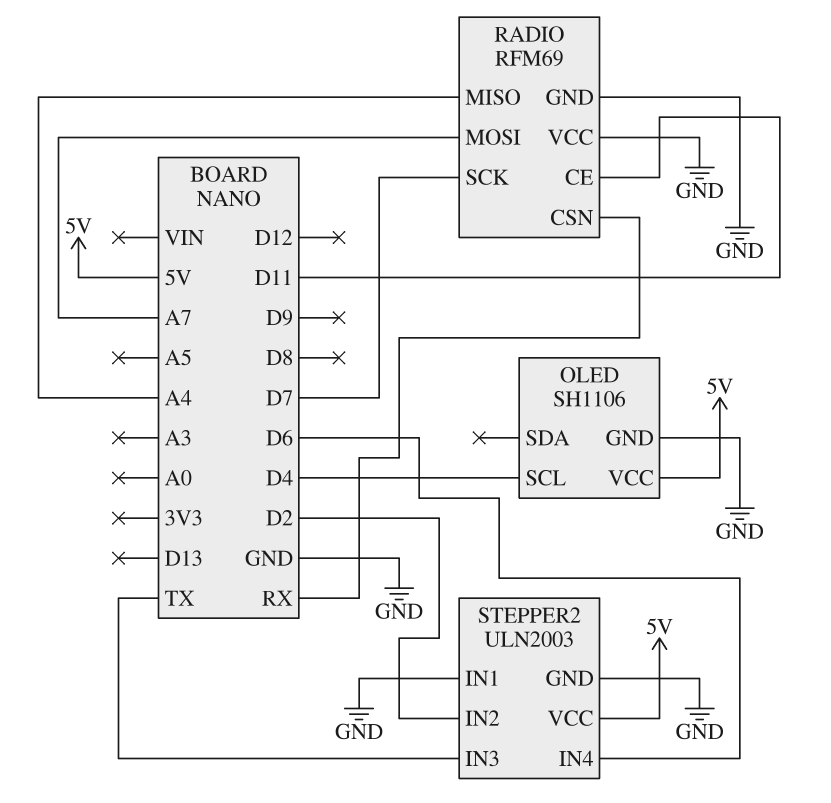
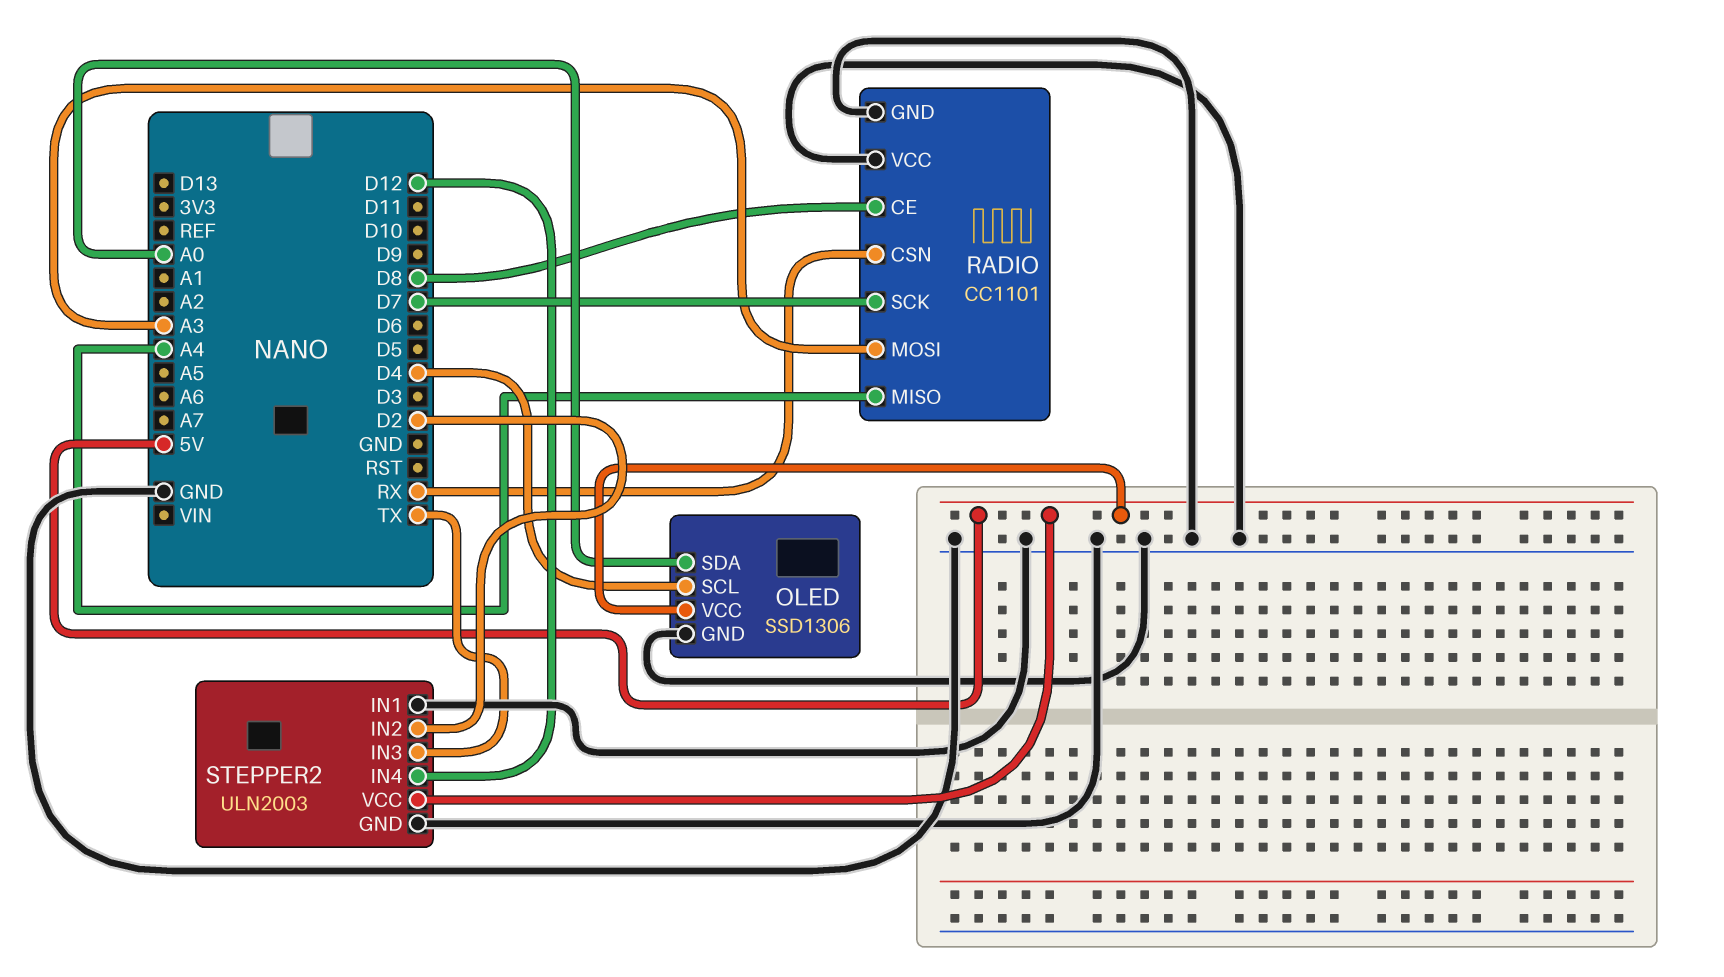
OLED: SH1106 -> SSD1306
OLED pin SDA: none -> A0
RADIO: RFM69 -> CC1101
RADIO pin CE: D11 -> D8
RADIO pin MOSI: A7 -> A3
STEPPER2 pin IN4: D6 -> D12

